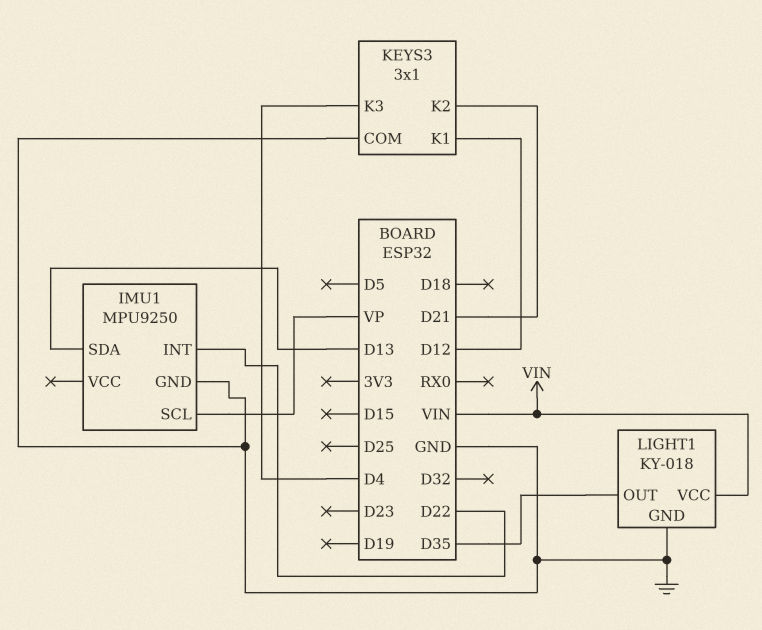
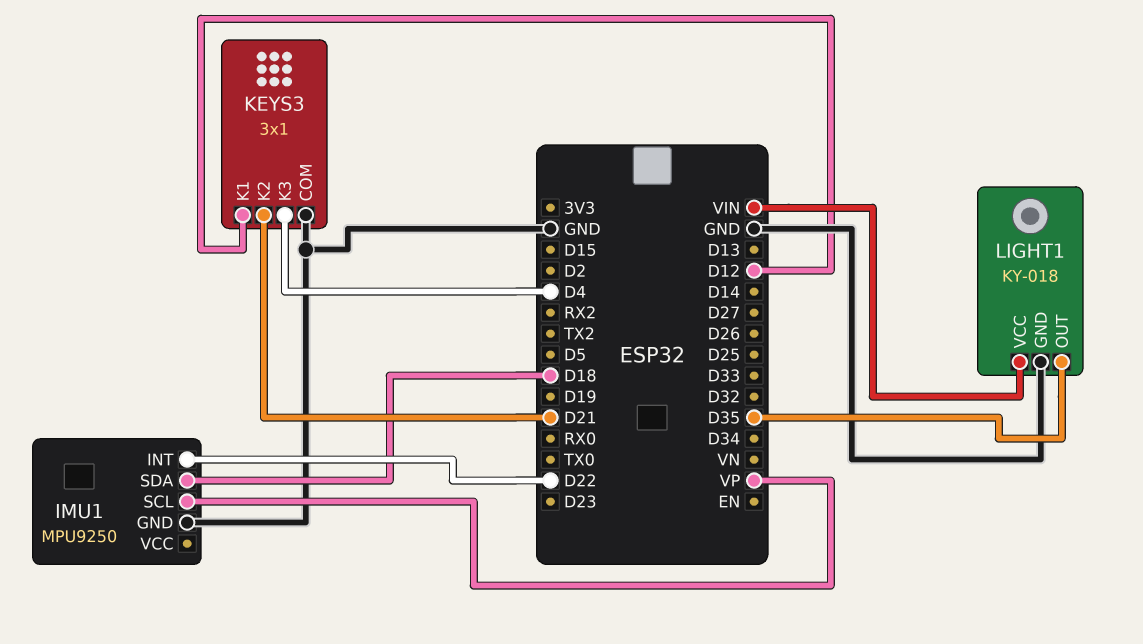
IMU1 pin SDA: D13 -> D18

